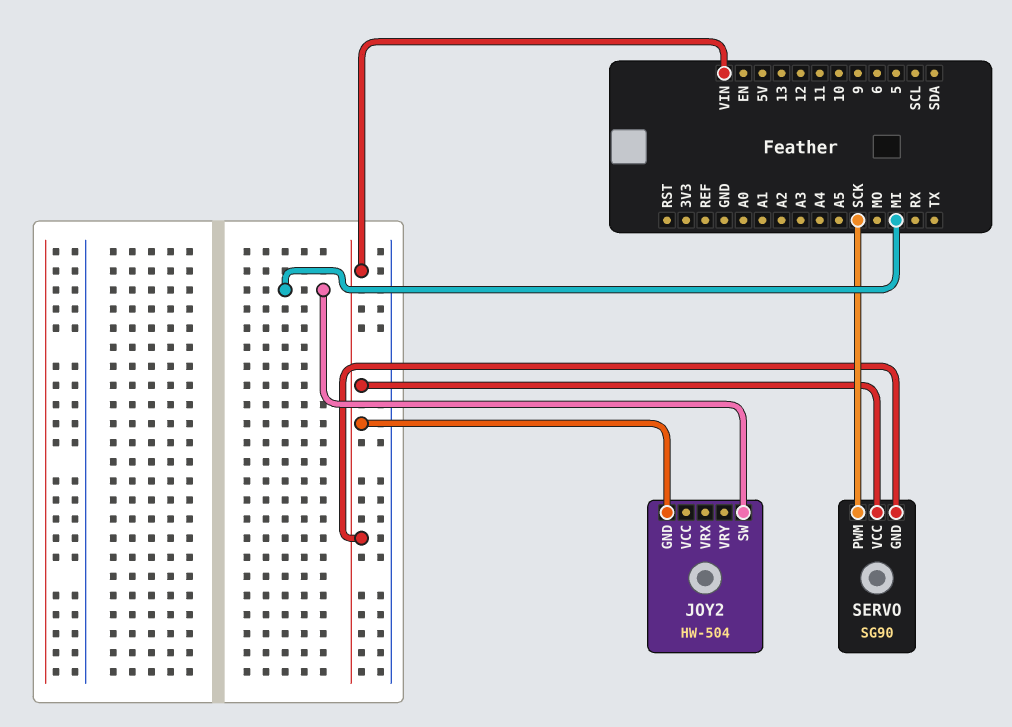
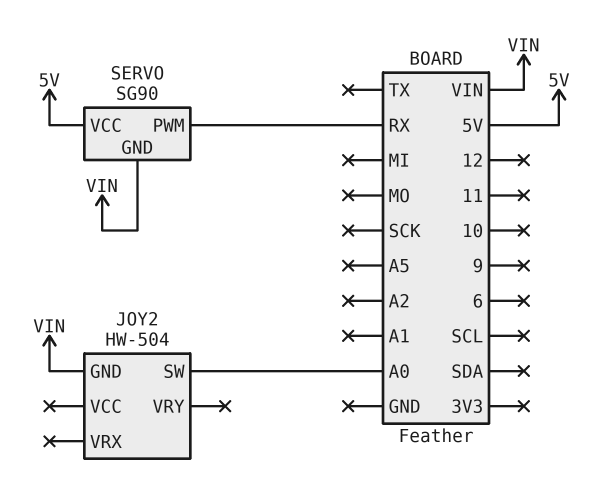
JOY2 pin SW: MI -> A0
SERVO pin PWM: SCK -> RX
SERVO pin VCC: VIN -> 5V

